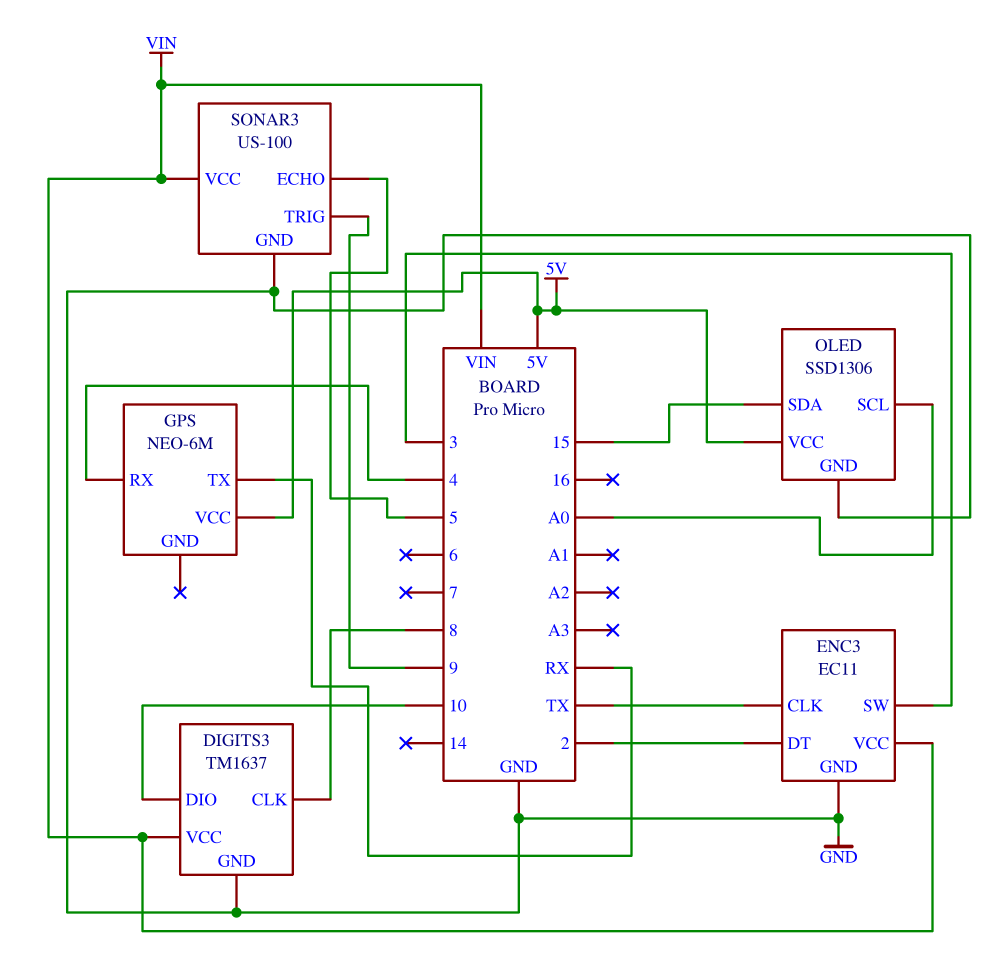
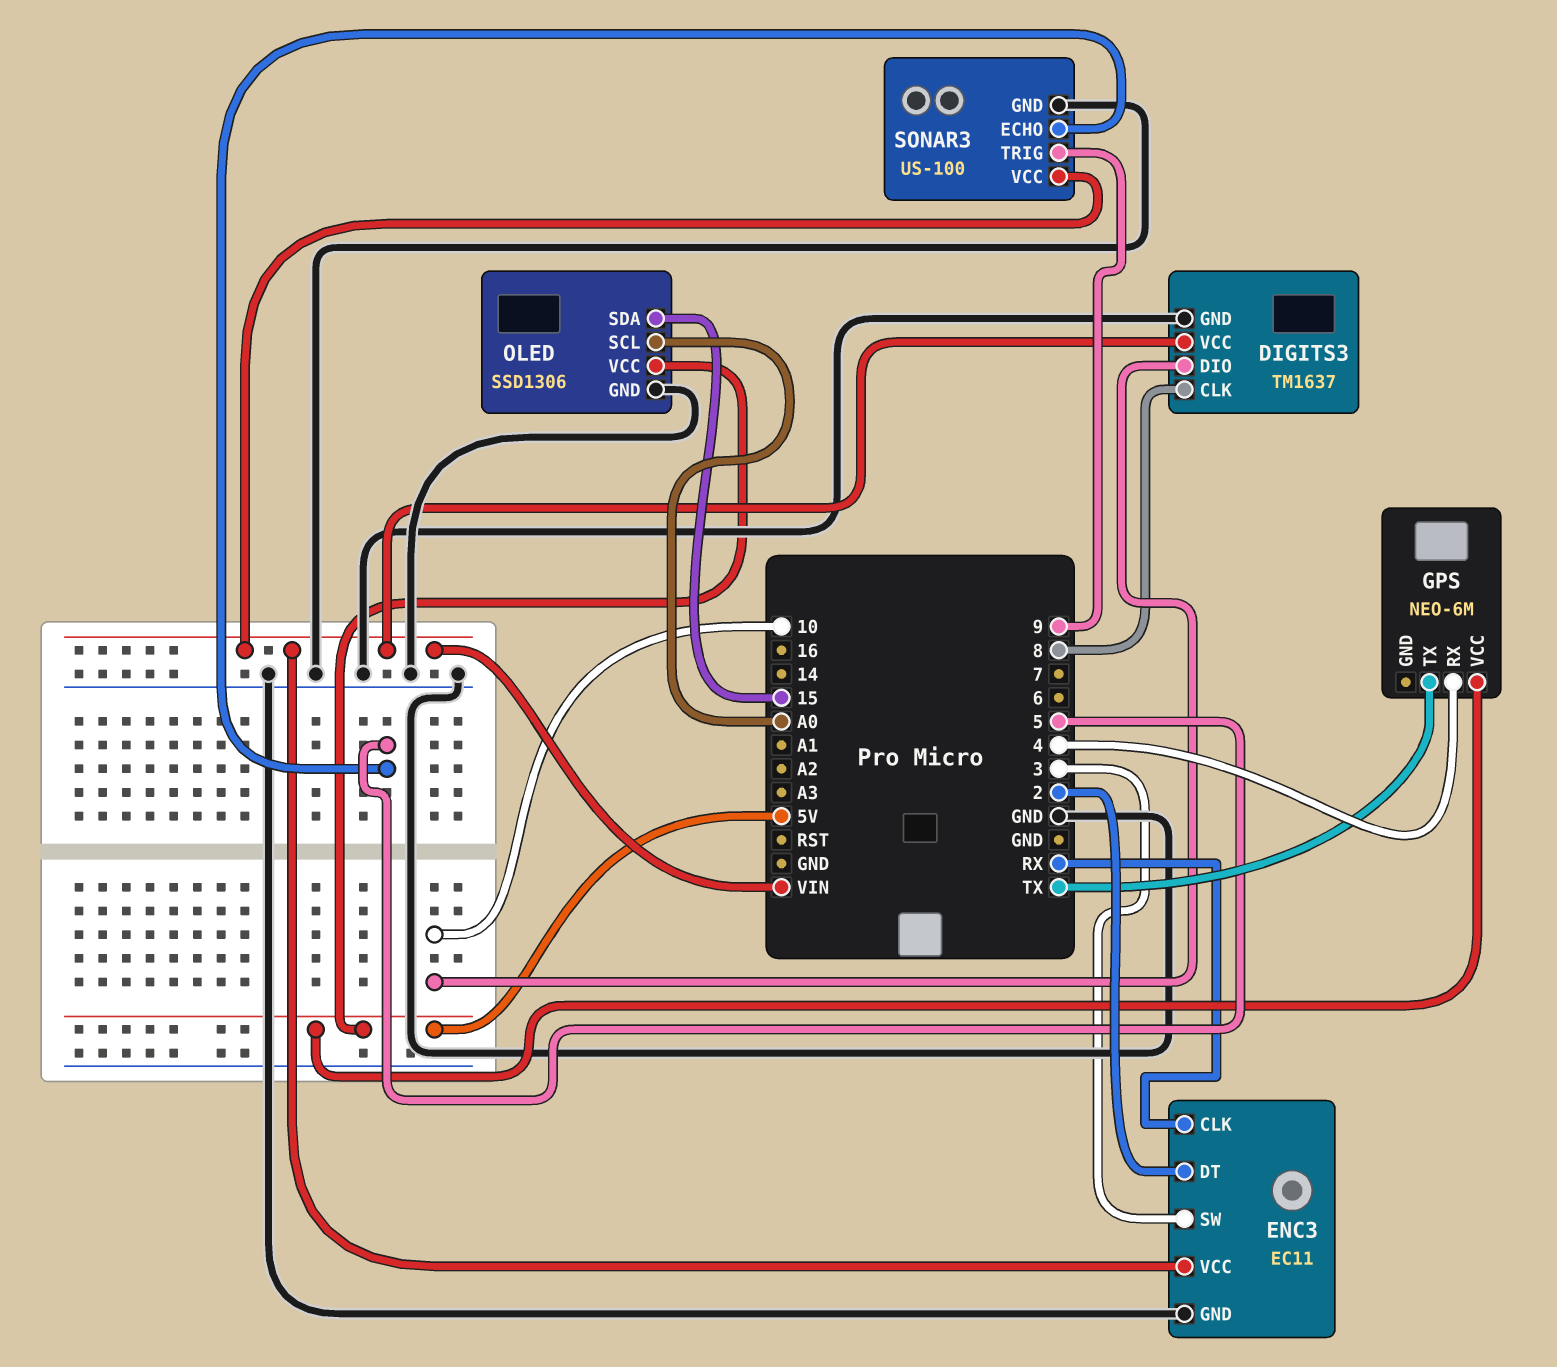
ENC3 pin CLK: TX -> RX
GPS pin TX: RX -> TX

